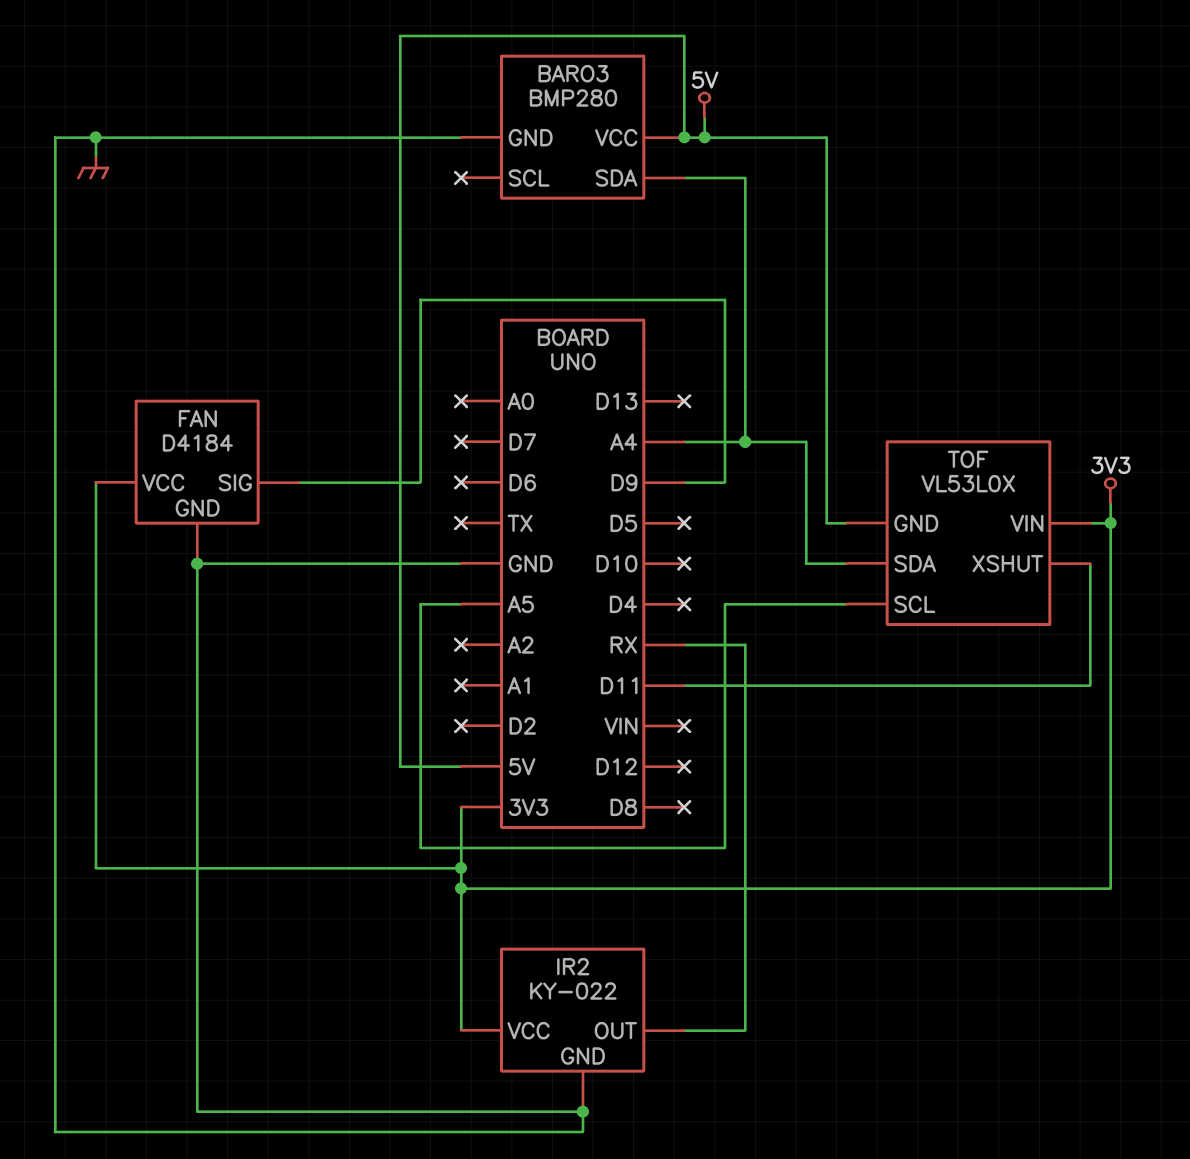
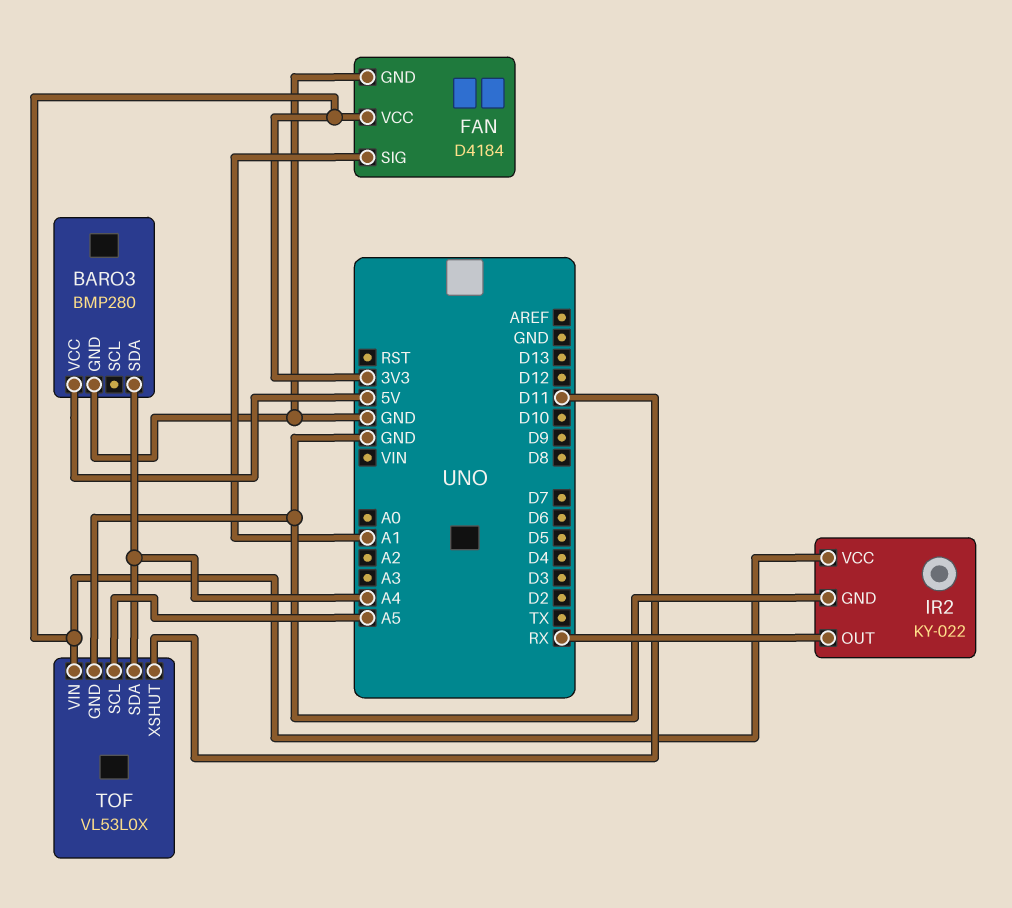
FAN pin SIG: D9 -> A1
TOF pin GND: 5V -> GND

